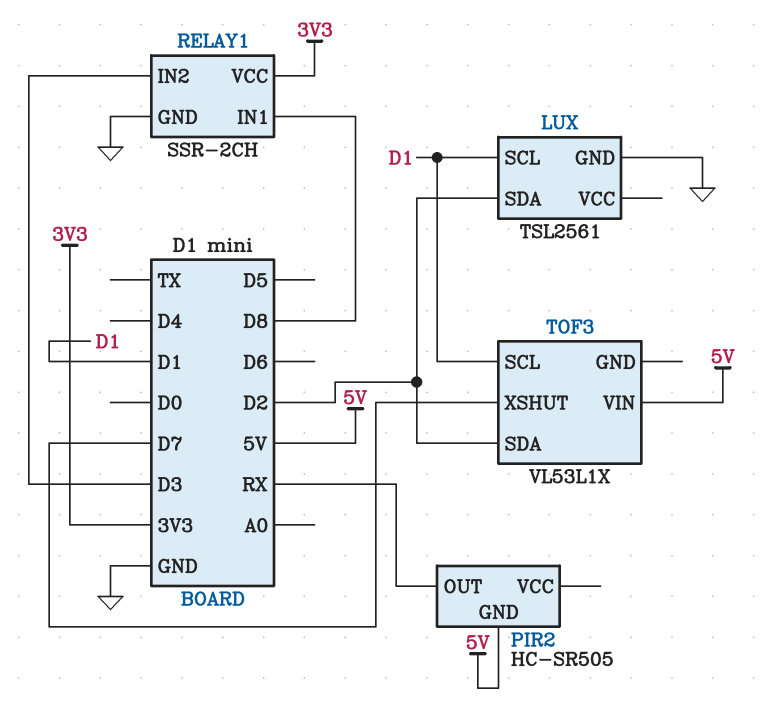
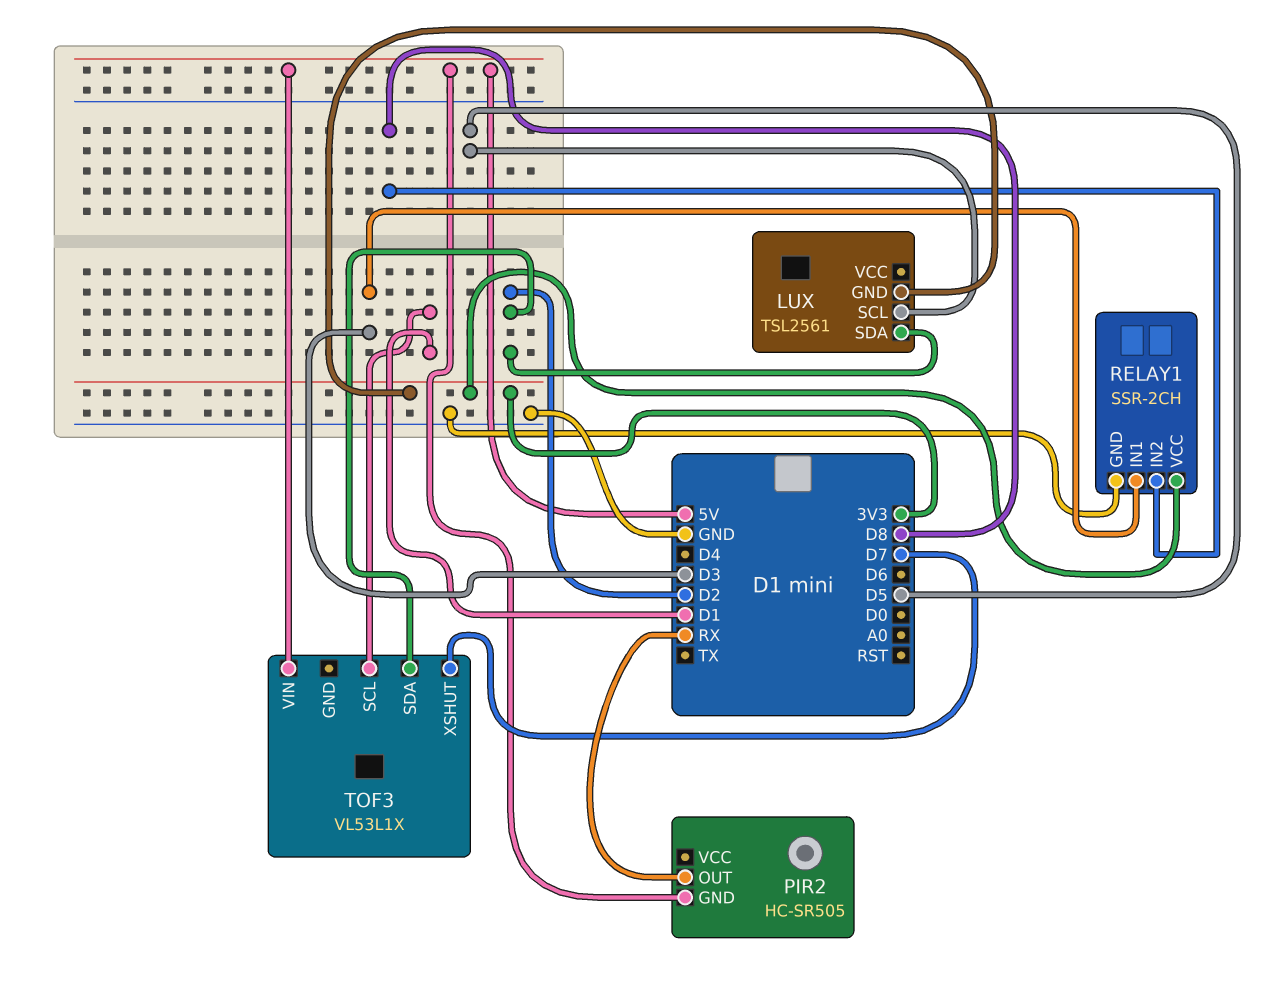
LUX pin GND: GND -> 3V3
LUX pin SCL: D1 -> D5
RELAY1 pin IN1: D8 -> D3
RELAY1 pin IN2: D3 -> D8

